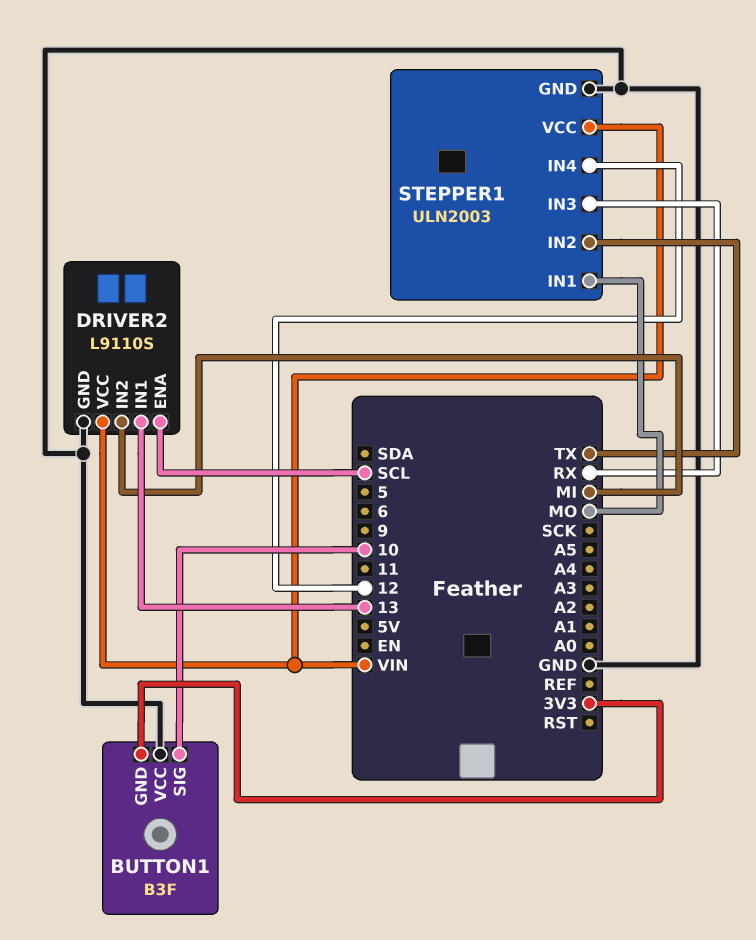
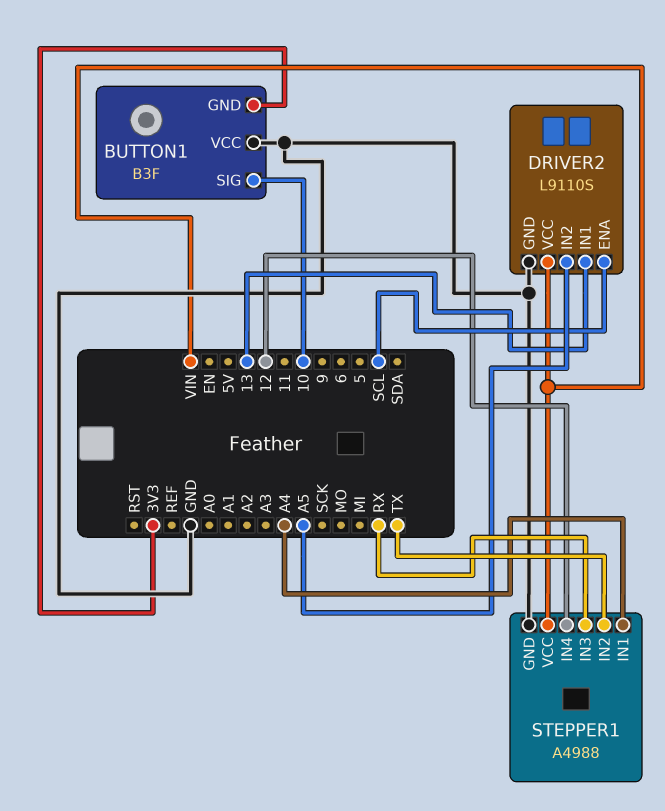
DRIVER2 pin IN2: MI -> A5
STEPPER1: ULN2003 -> A4988
STEPPER1 pin IN1: MO -> A4

